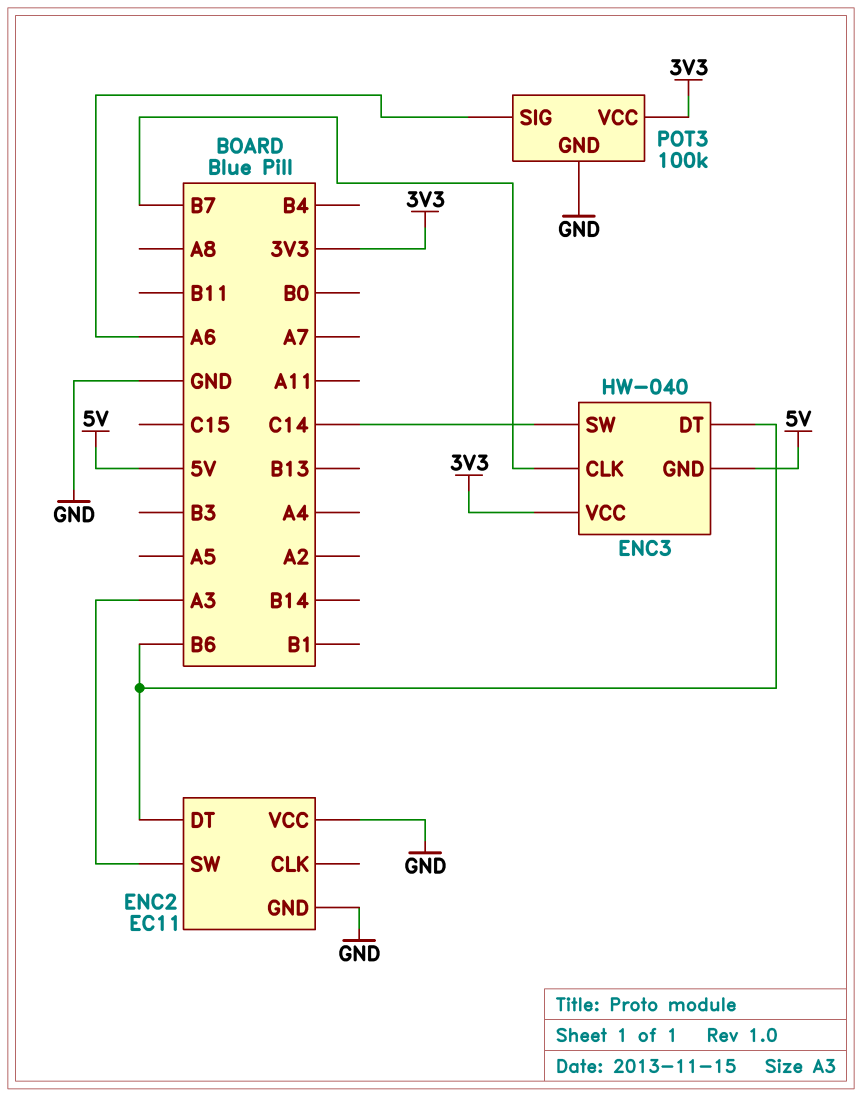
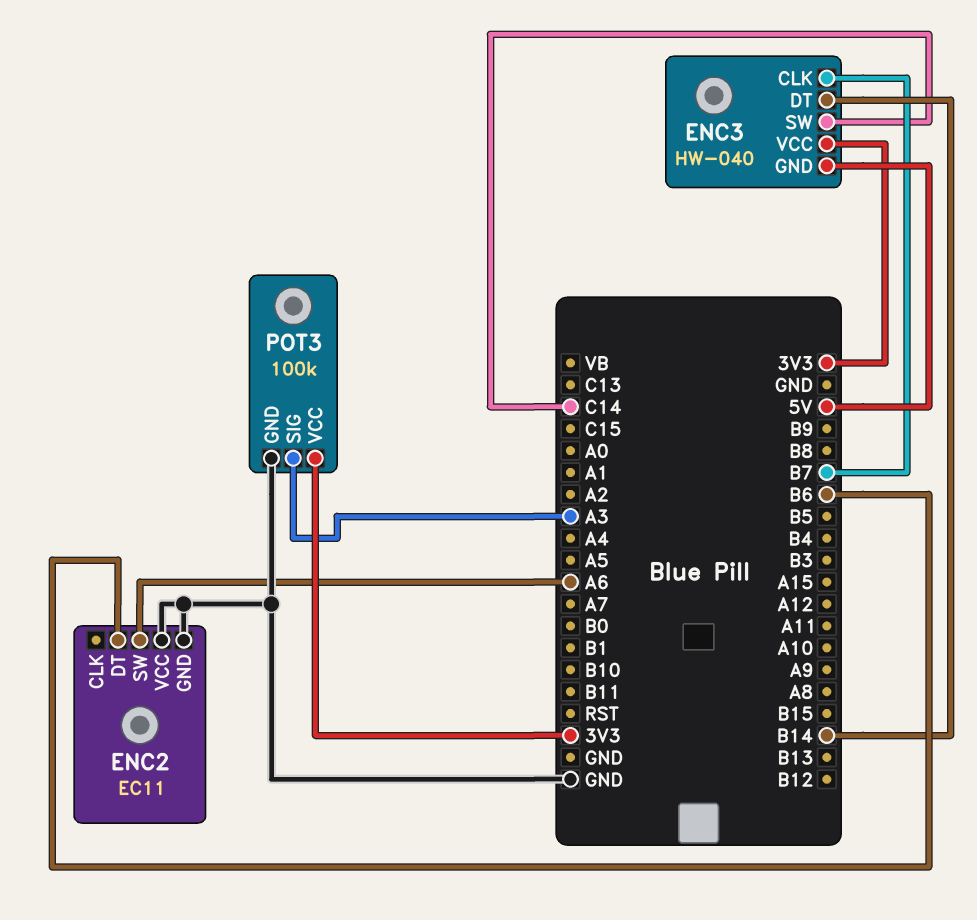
ENC2 pin SW: A3 -> A6
ENC3 pin DT: B6 -> B14
POT3 pin SIG: A6 -> A3

